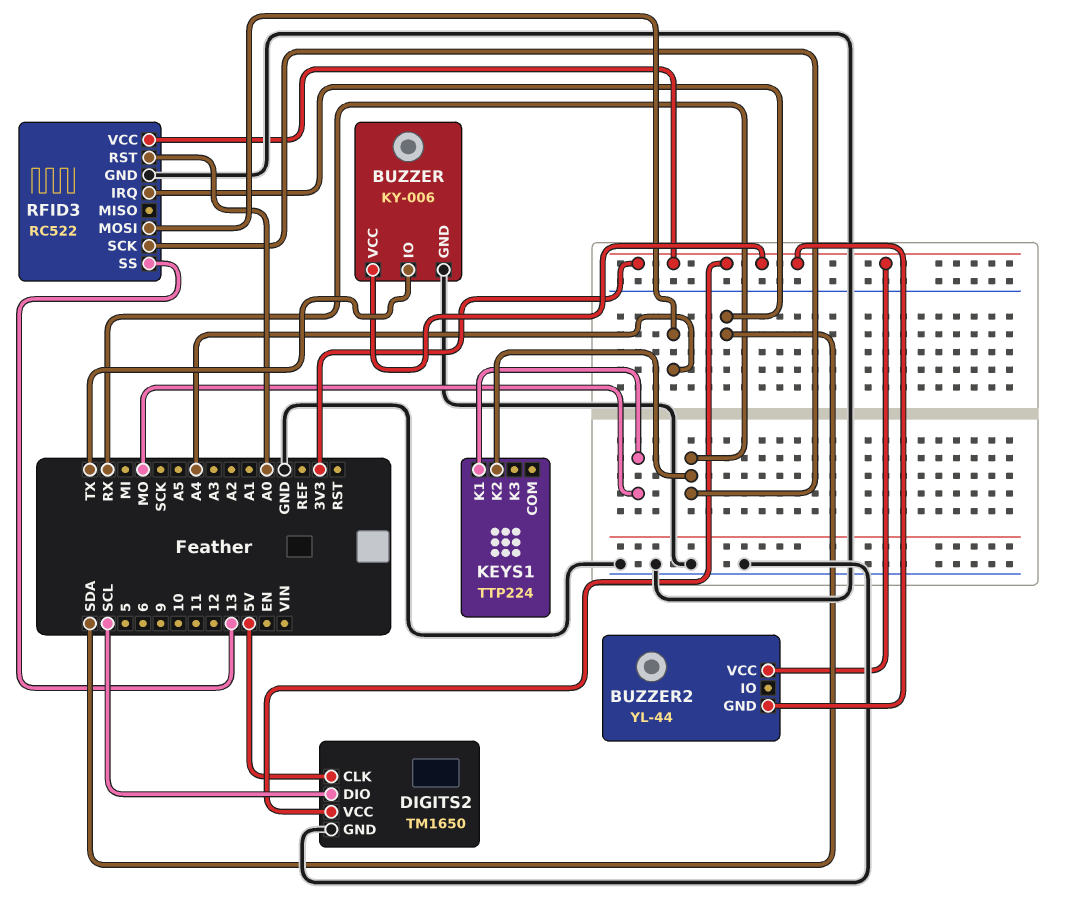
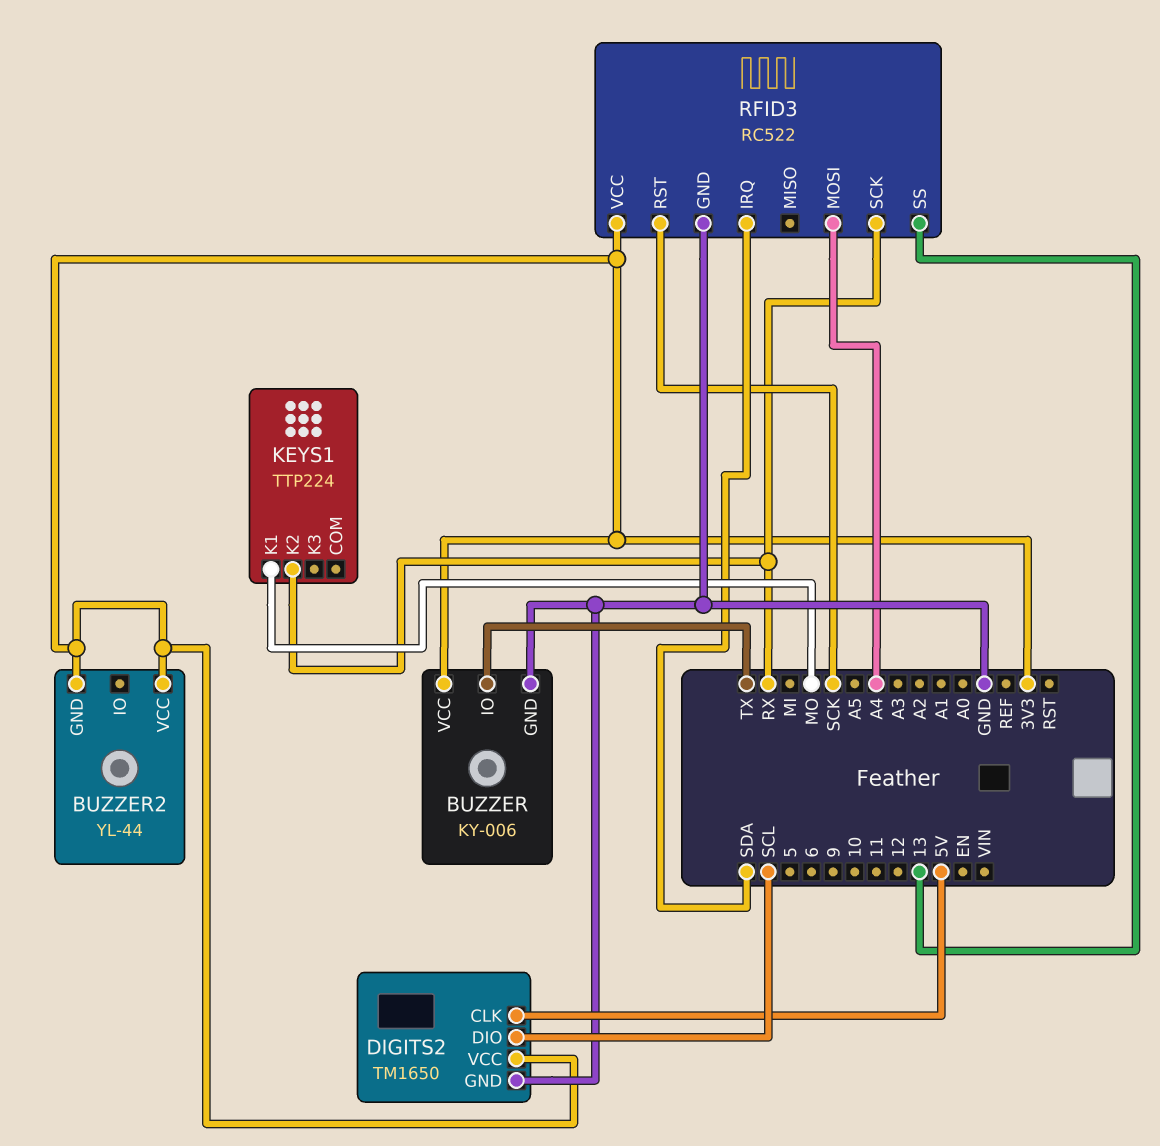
RFID3 pin RST: A0 -> SCK

